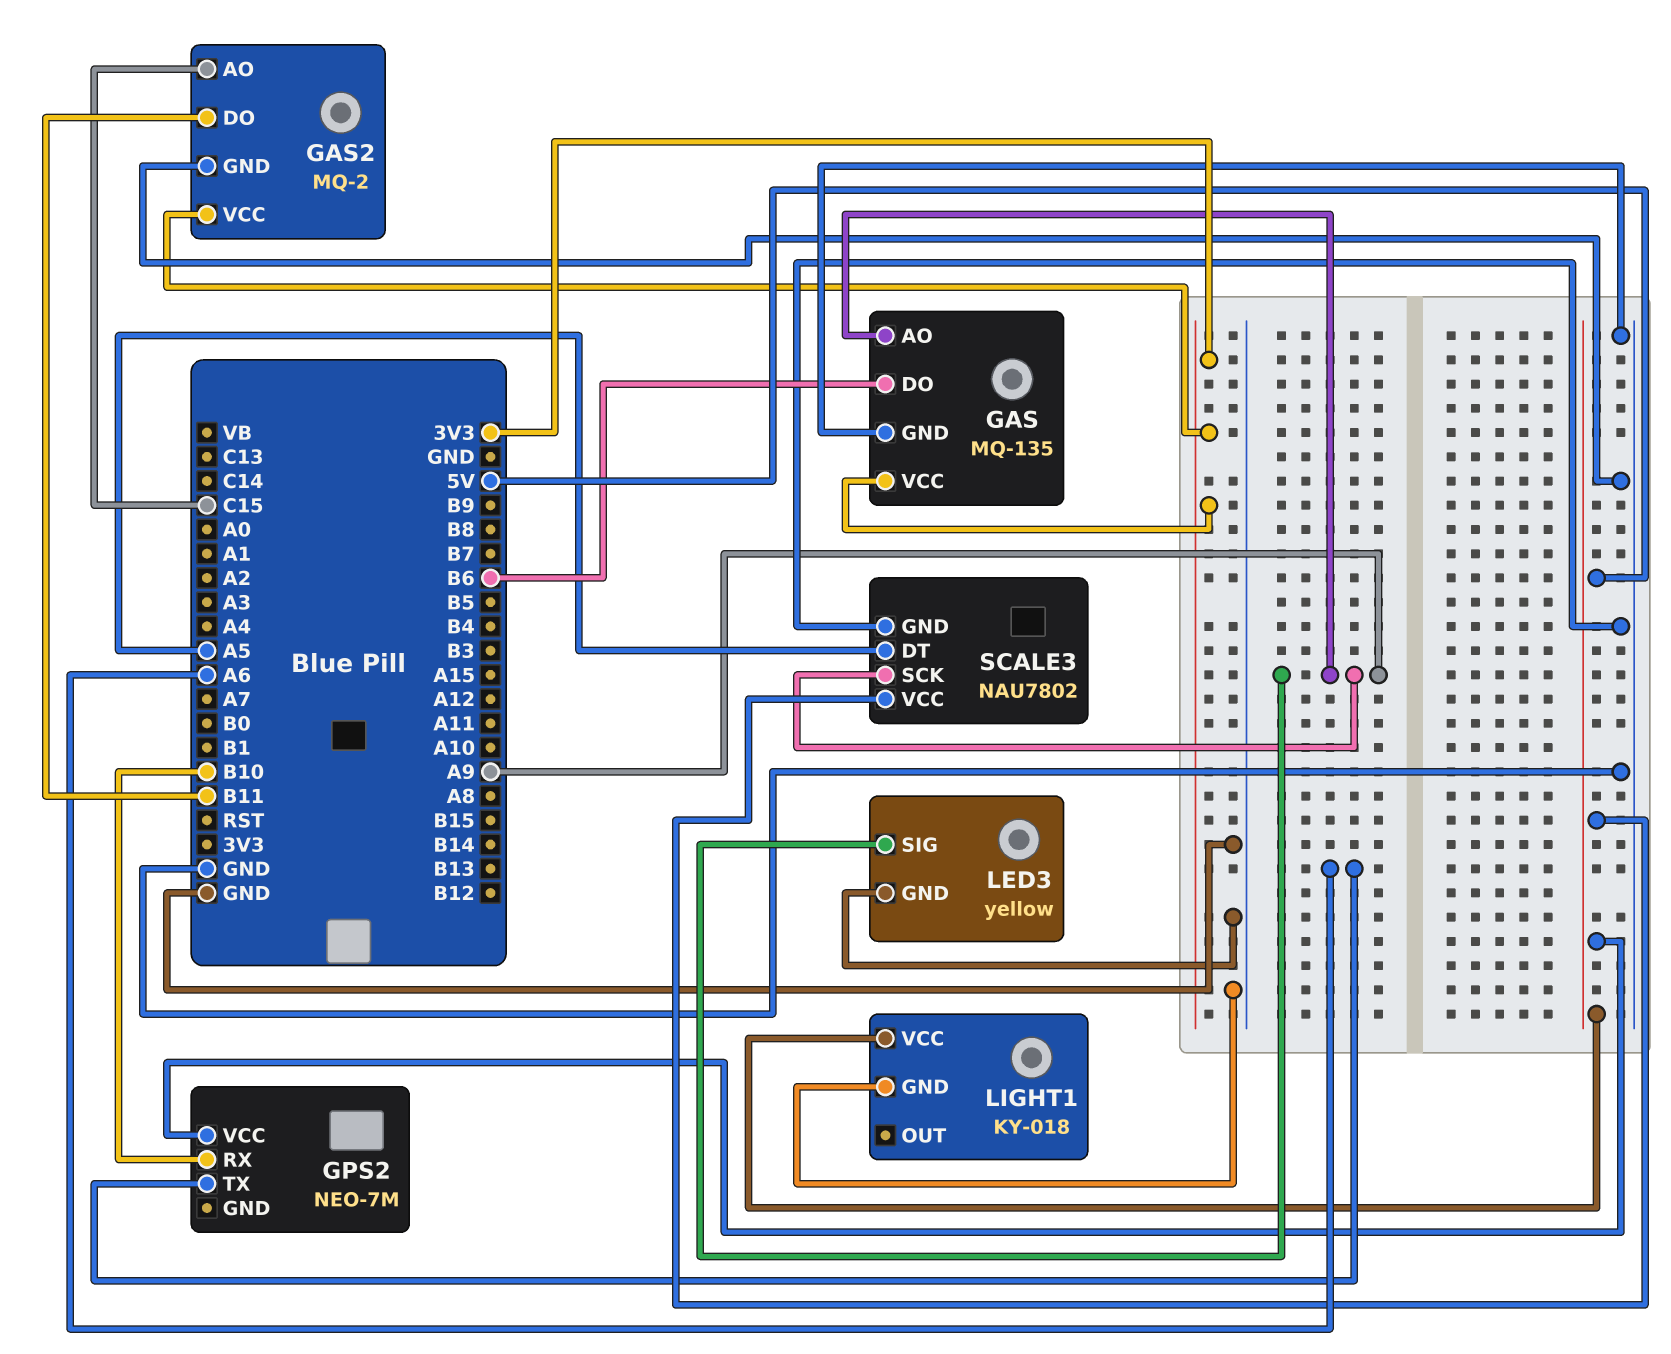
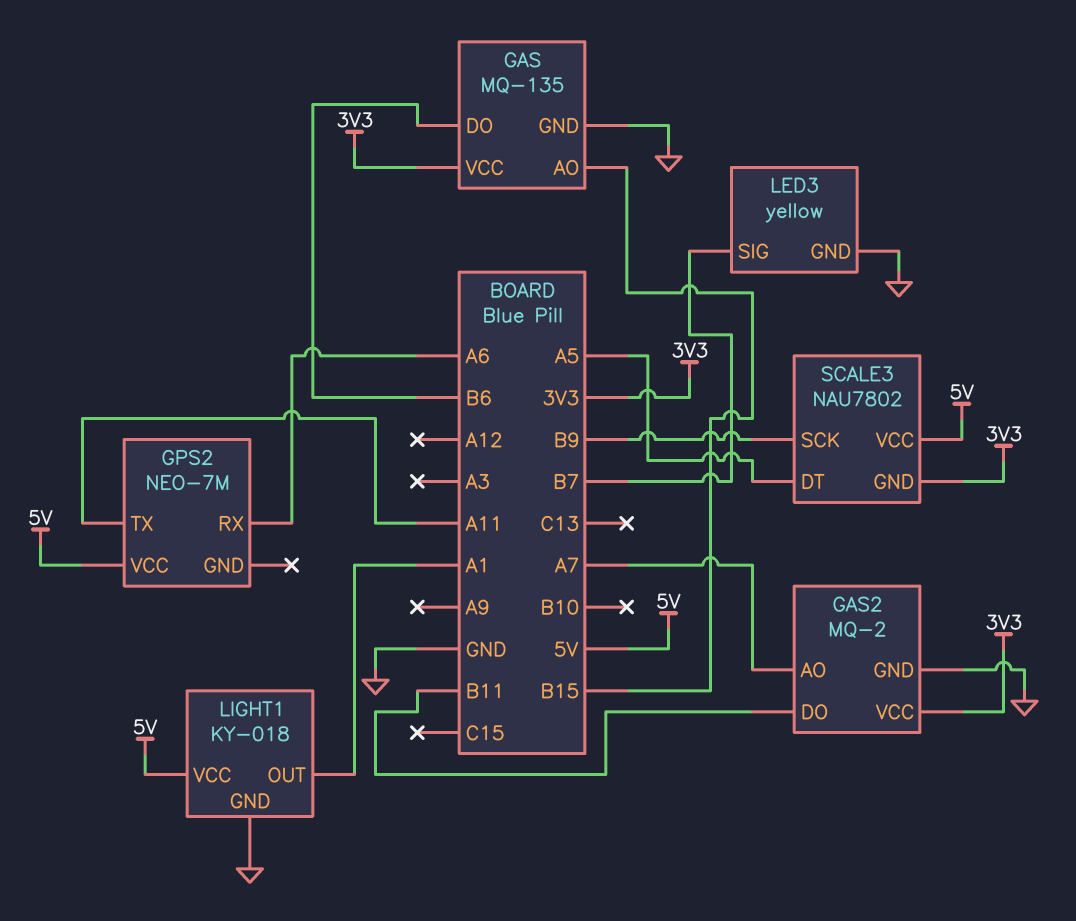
GAS pin AO: A9 -> B15
GAS2 pin AO: C15 -> A7
GPS2 pin RX: B10 -> A6
GPS2 pin TX: A6 -> A11
LED3 pin SIG: A9 -> B7
LIGHT1 pin OUT: none -> A1
SCALE3 pin GND: GND -> 3V3
SCALE3 pin SCK: A9 -> B9

